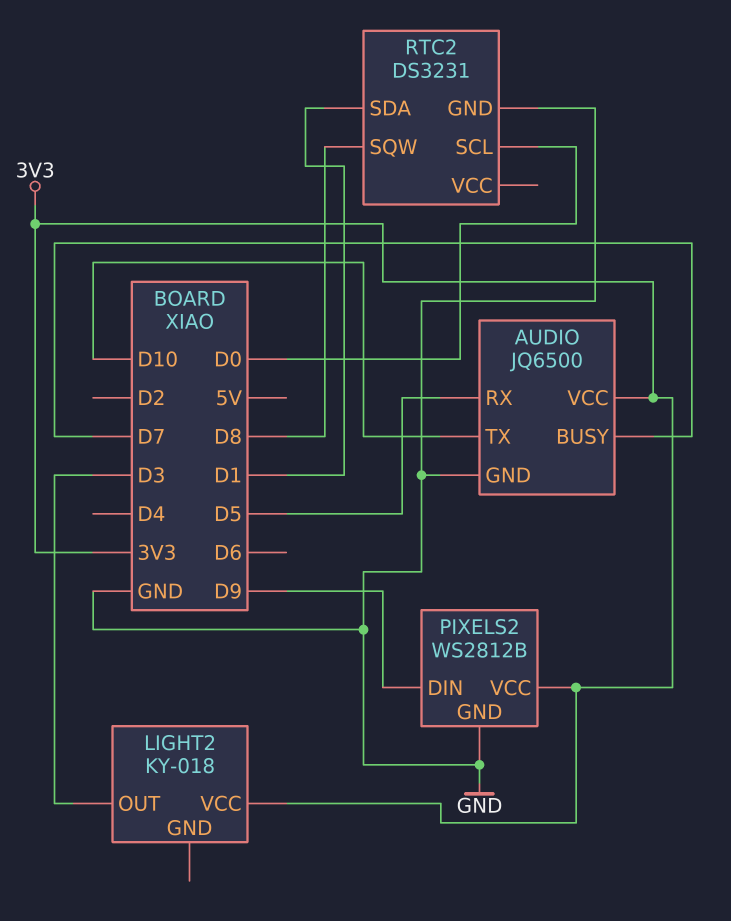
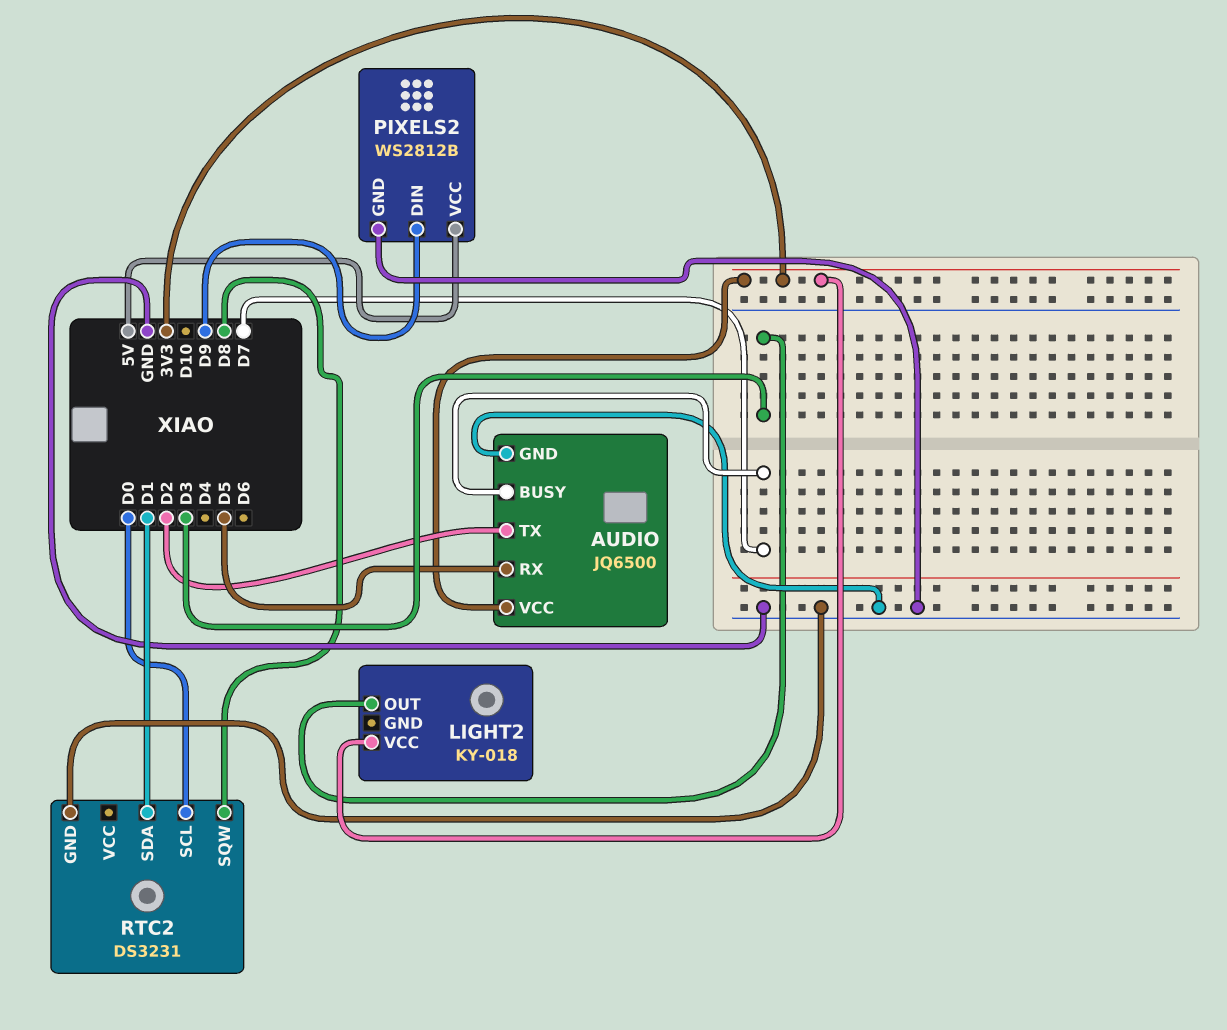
AUDIO pin TX: D10 -> D2
PIXELS2 pin VCC: 3V3 -> 5V

